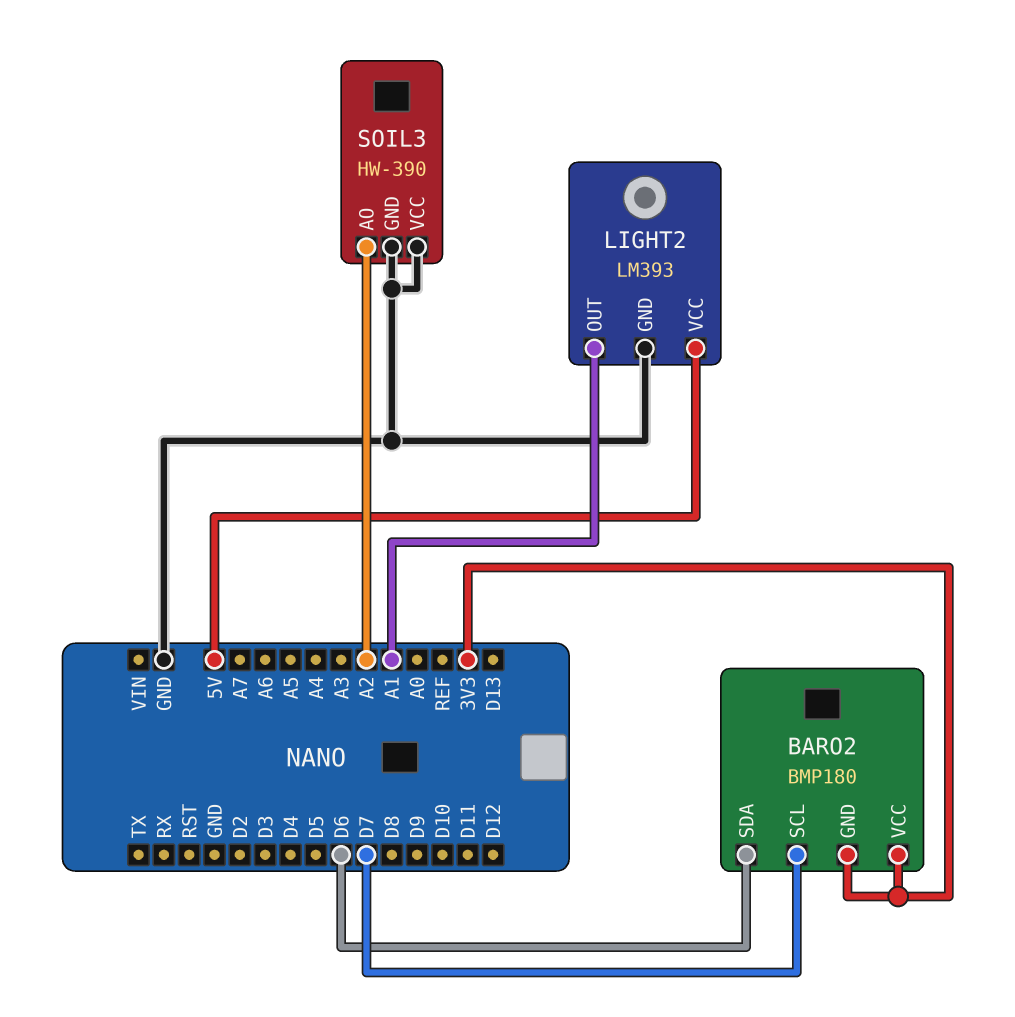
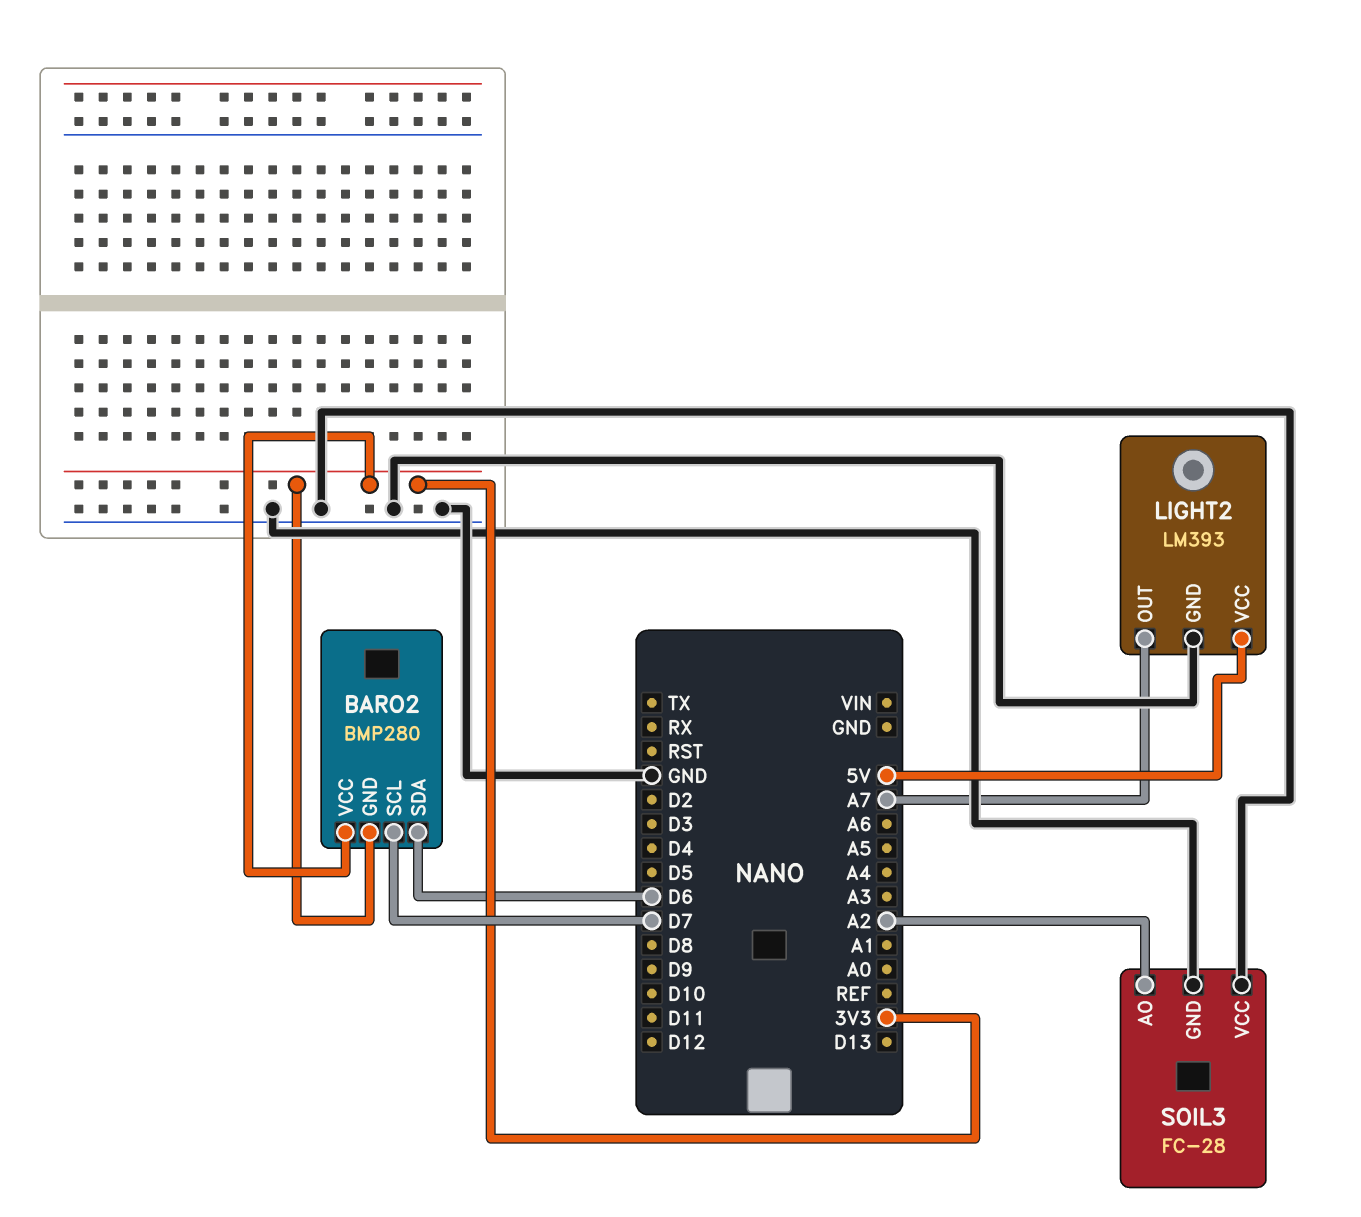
BARO2: BMP180 -> BMP280
LIGHT2 pin OUT: A1 -> A7
SOIL3: HW-390 -> FC-28

